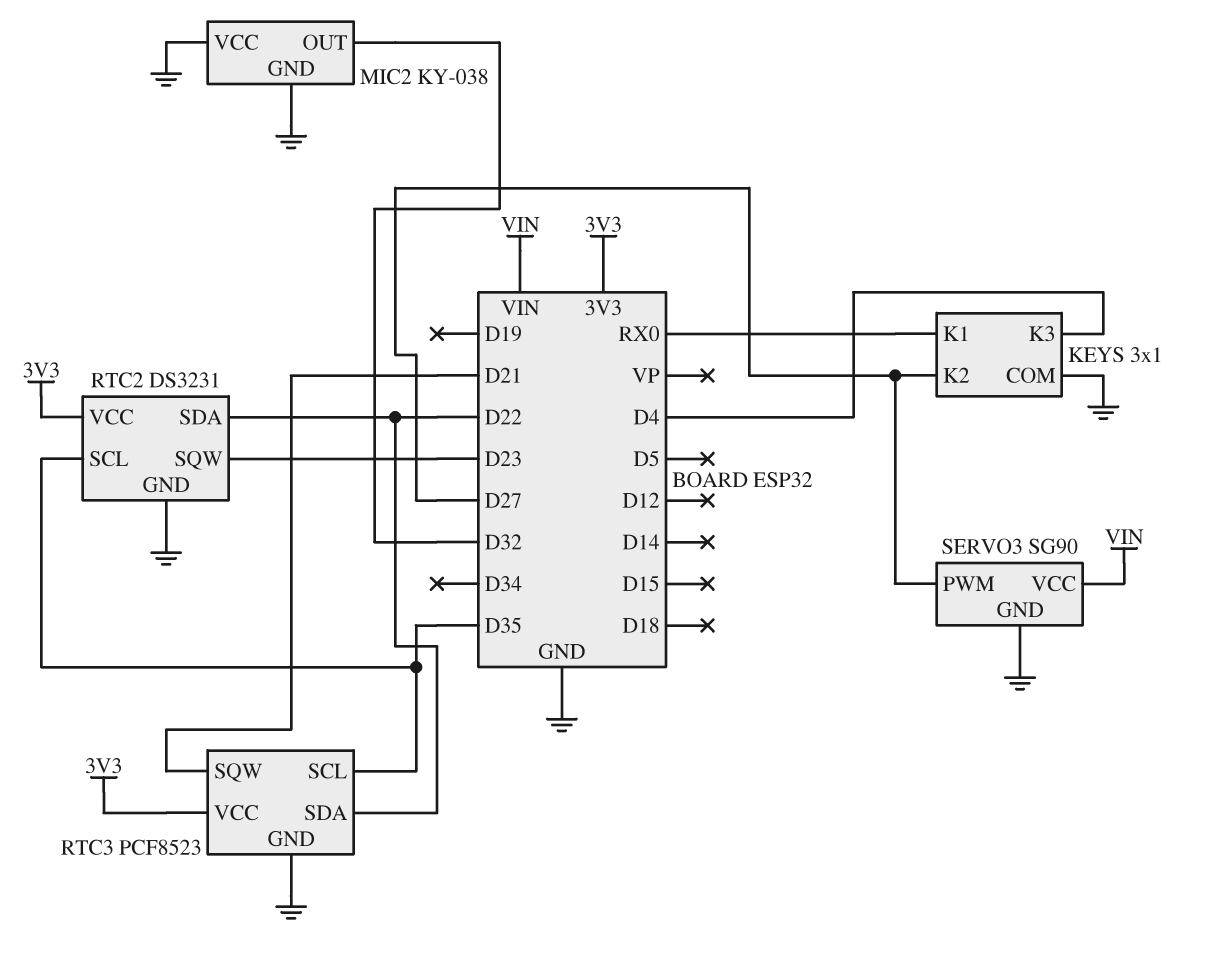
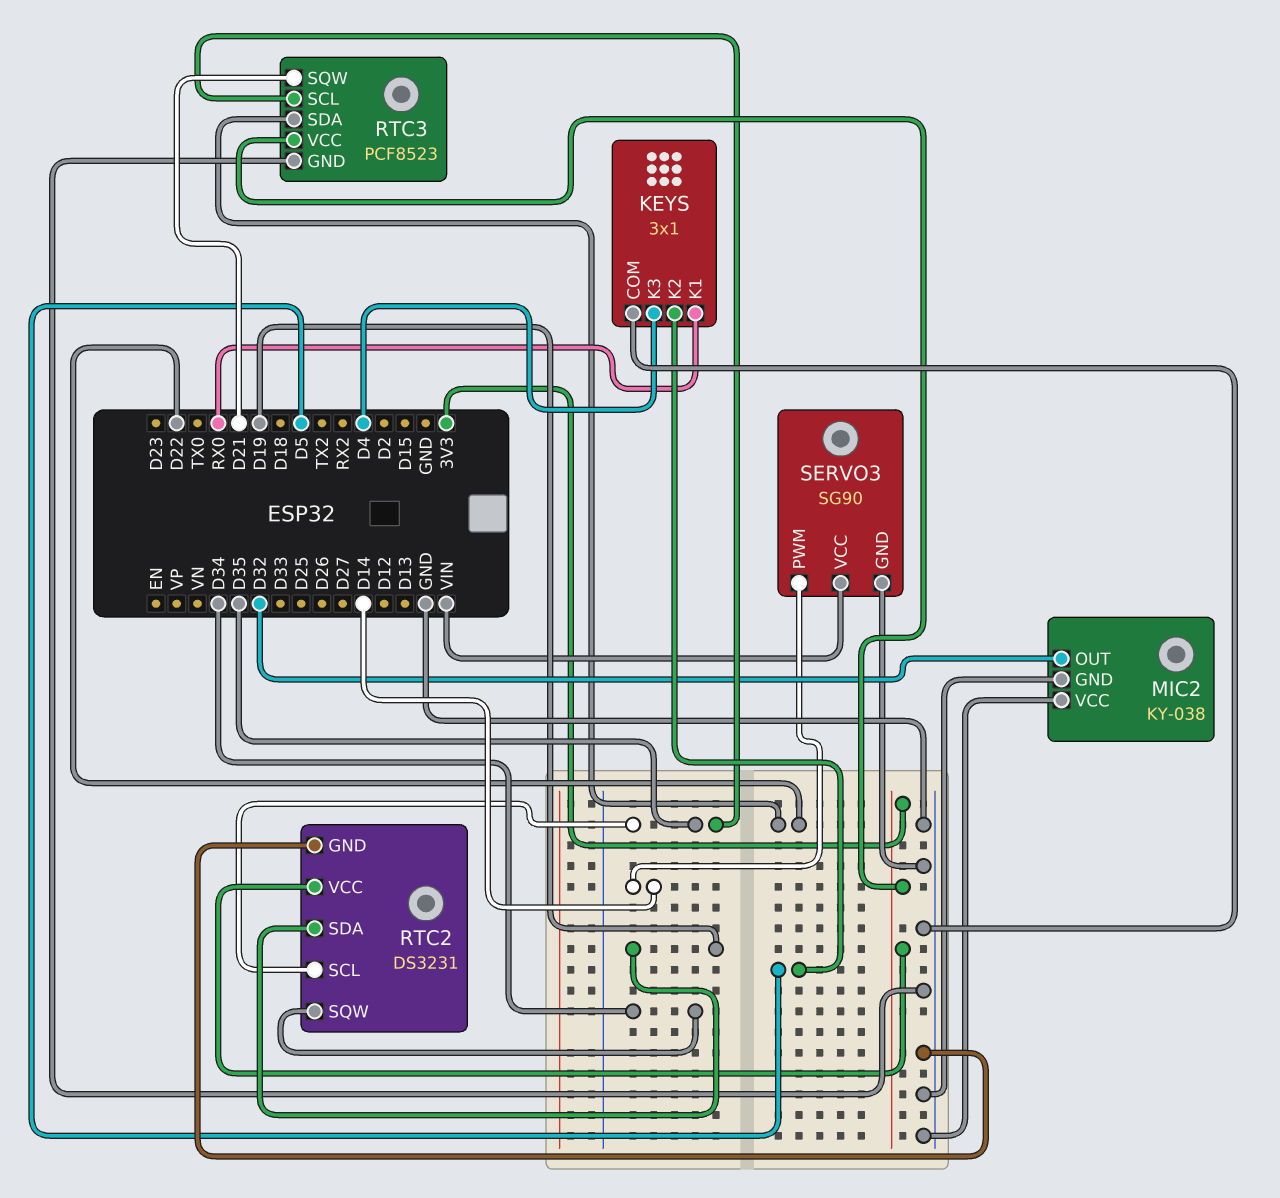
KEYS pin K2: D27 -> D5
RTC2 pin SDA: D22 -> D19
RTC2 pin SQW: D23 -> D34
SERVO3 pin PWM: D27 -> D14

